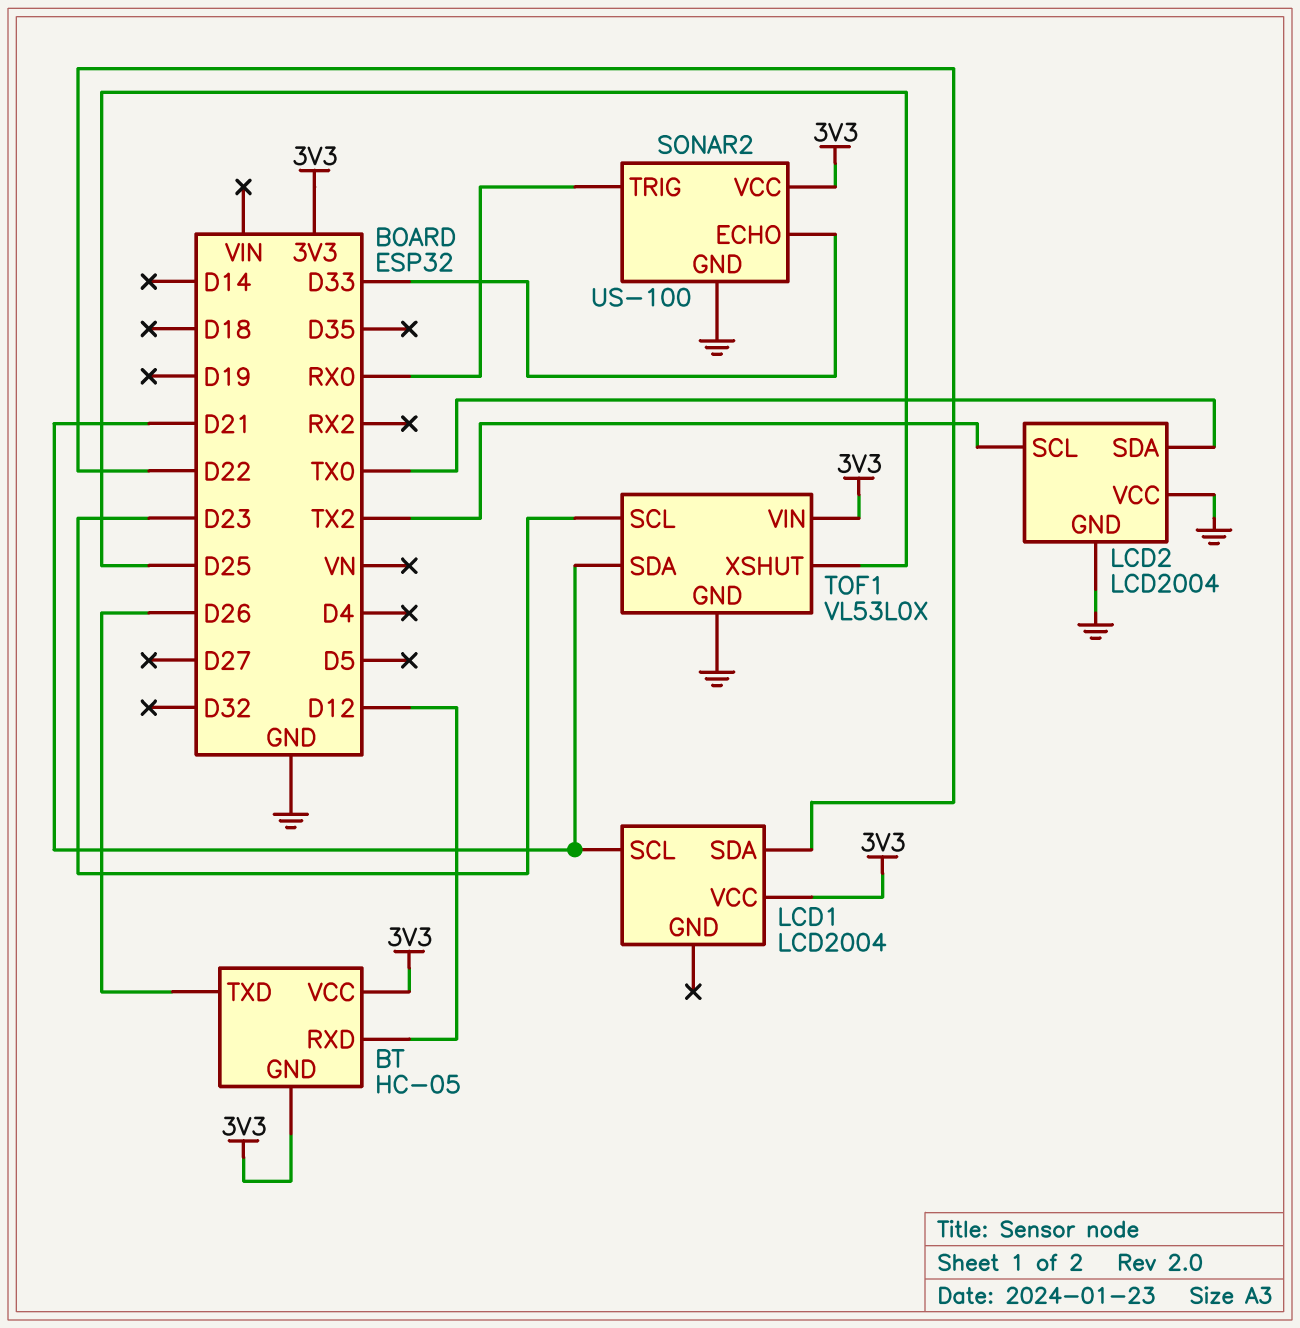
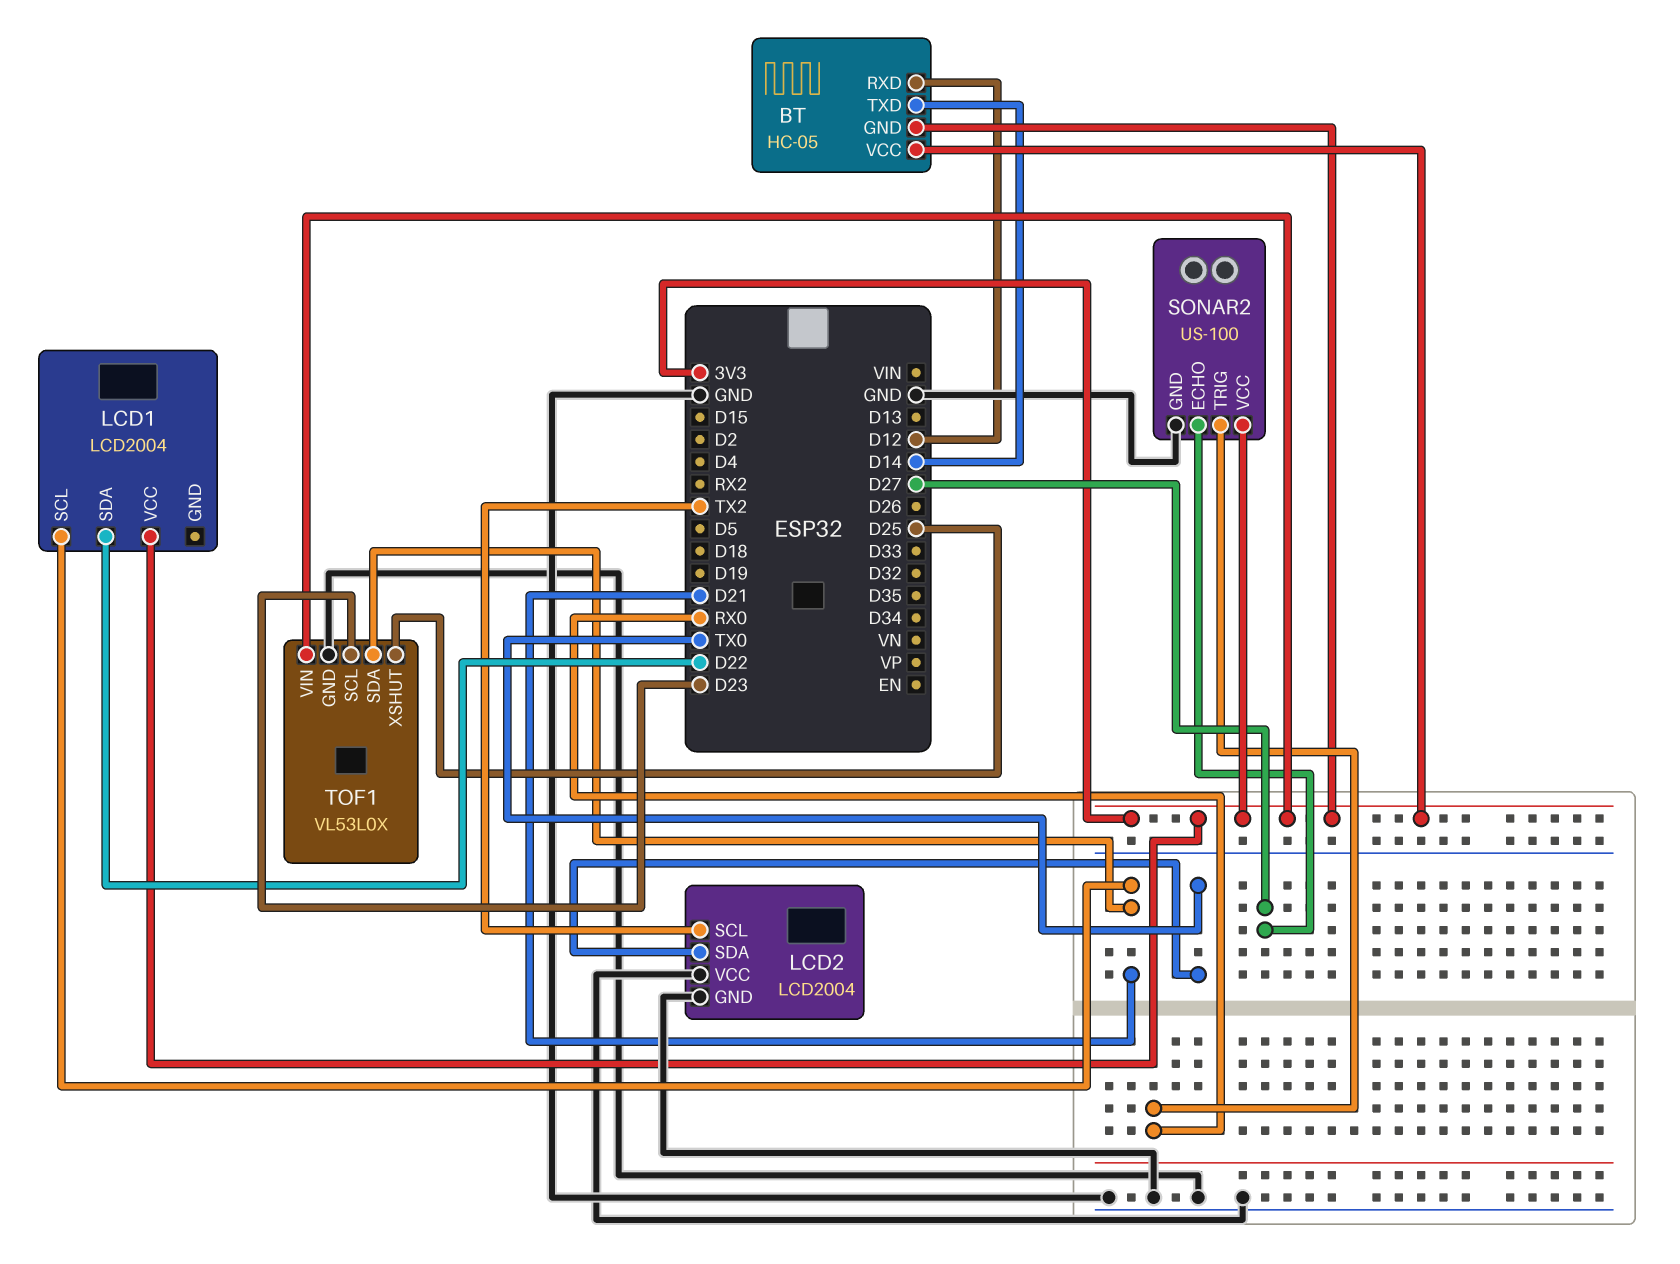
BT pin TXD: D26 -> D14
SONAR2 pin ECHO: D33 -> D27

